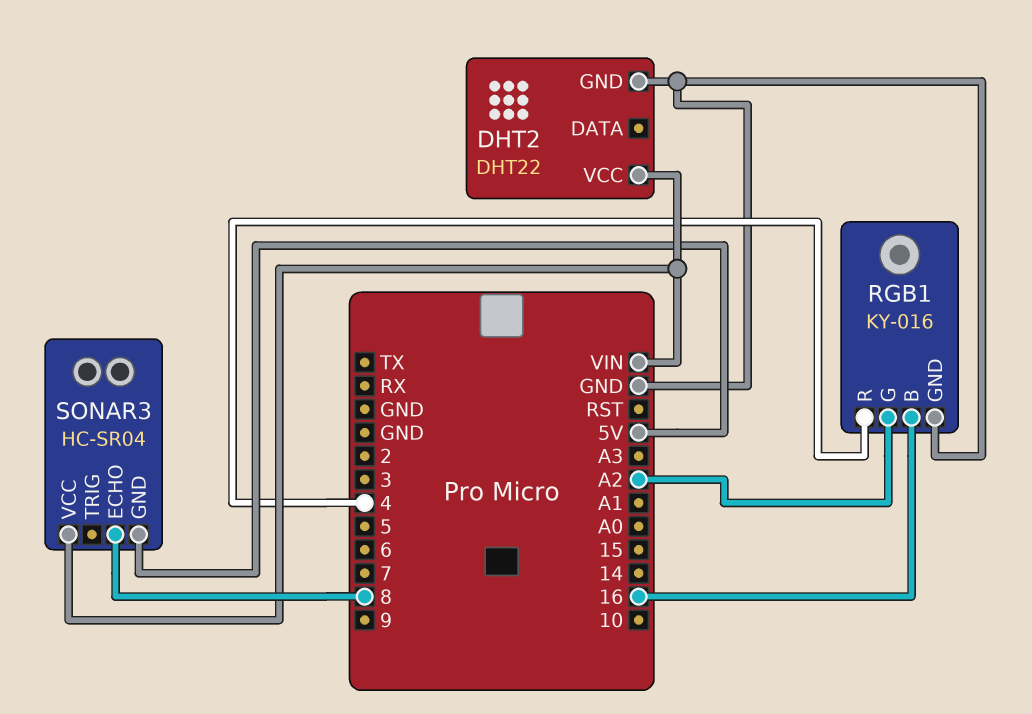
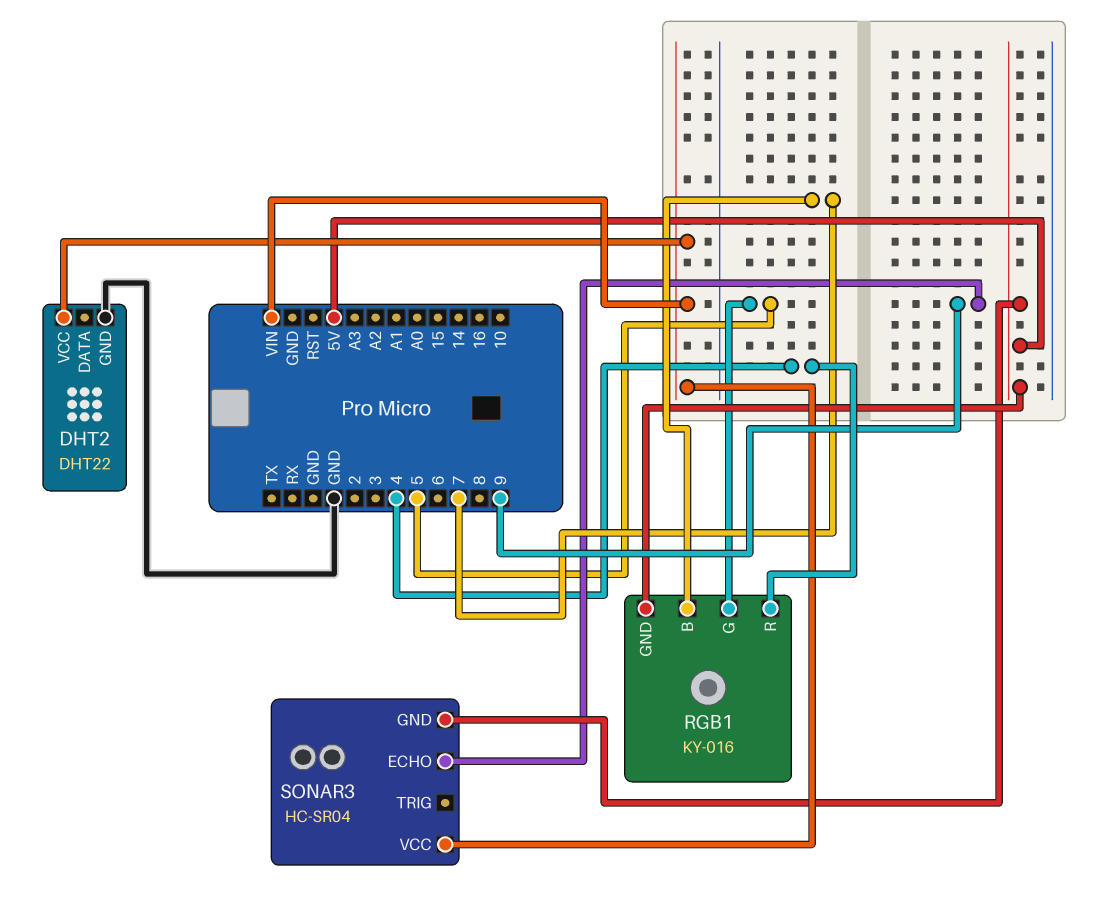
RGB1 pin B: 16 -> 7
RGB1 pin G: A2 -> 5
RGB1 pin GND: GND -> 5V
SONAR3 pin ECHO: 8 -> 9

